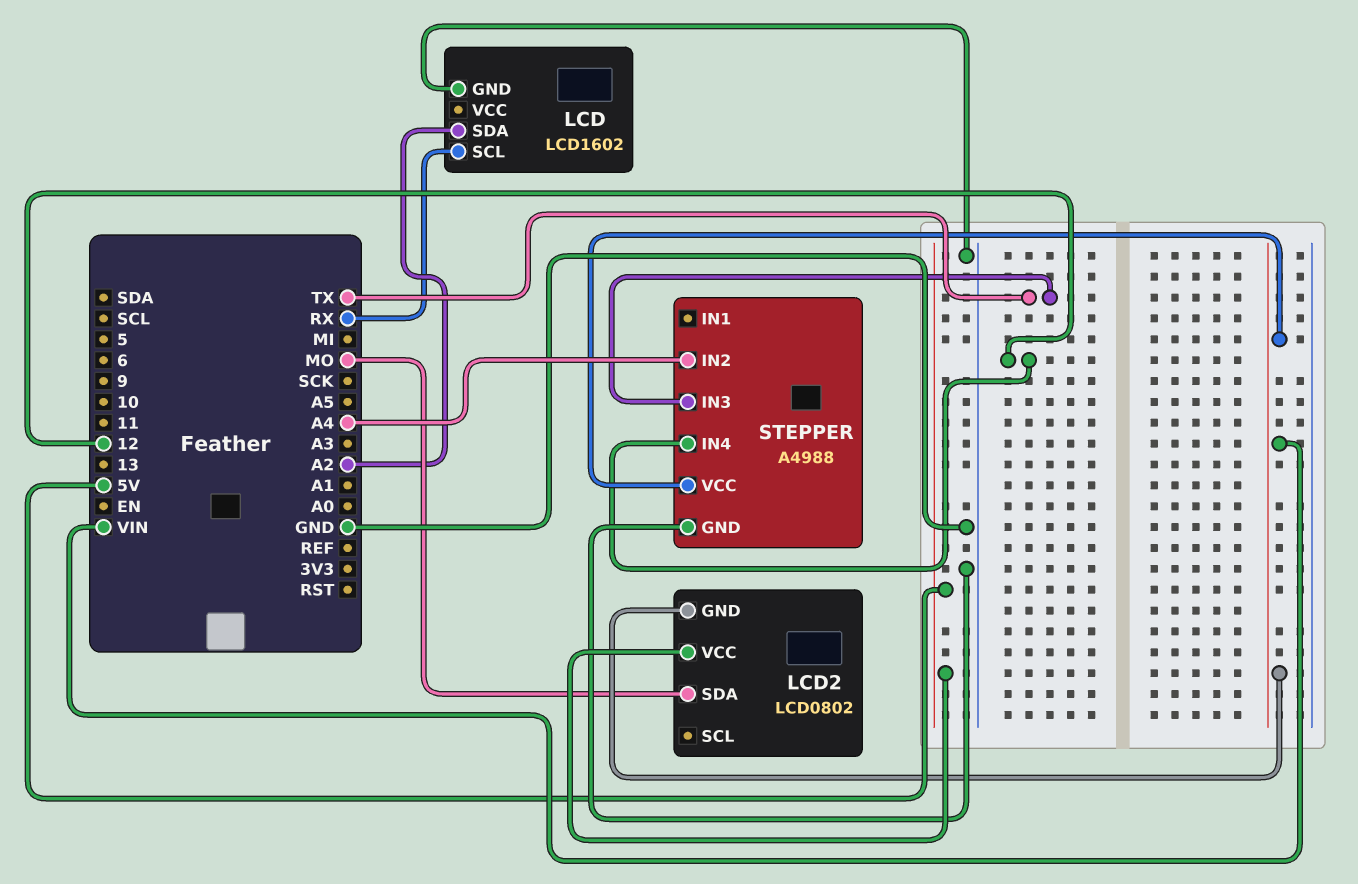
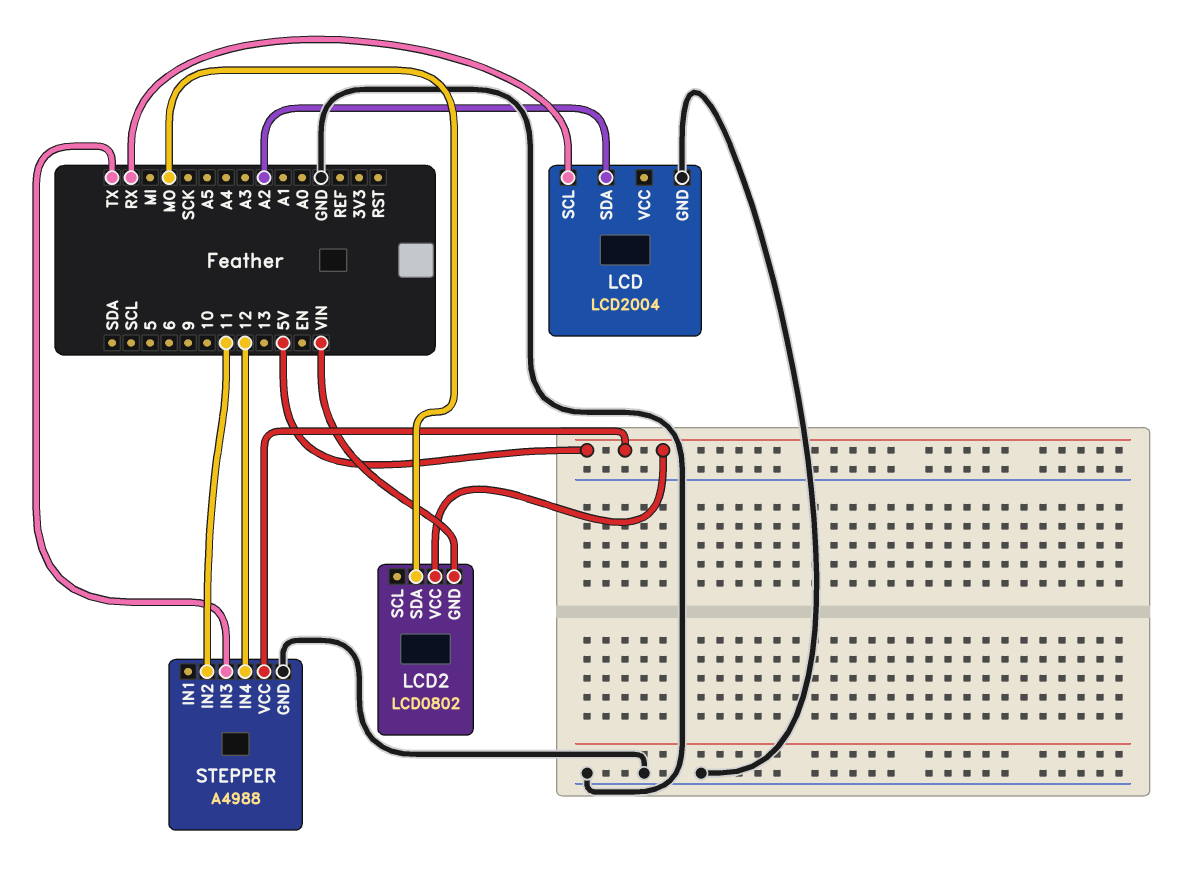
LCD: LCD1602 -> LCD2004
STEPPER pin IN2: A4 -> 11
STEPPER pin VCC: VIN -> 5V

